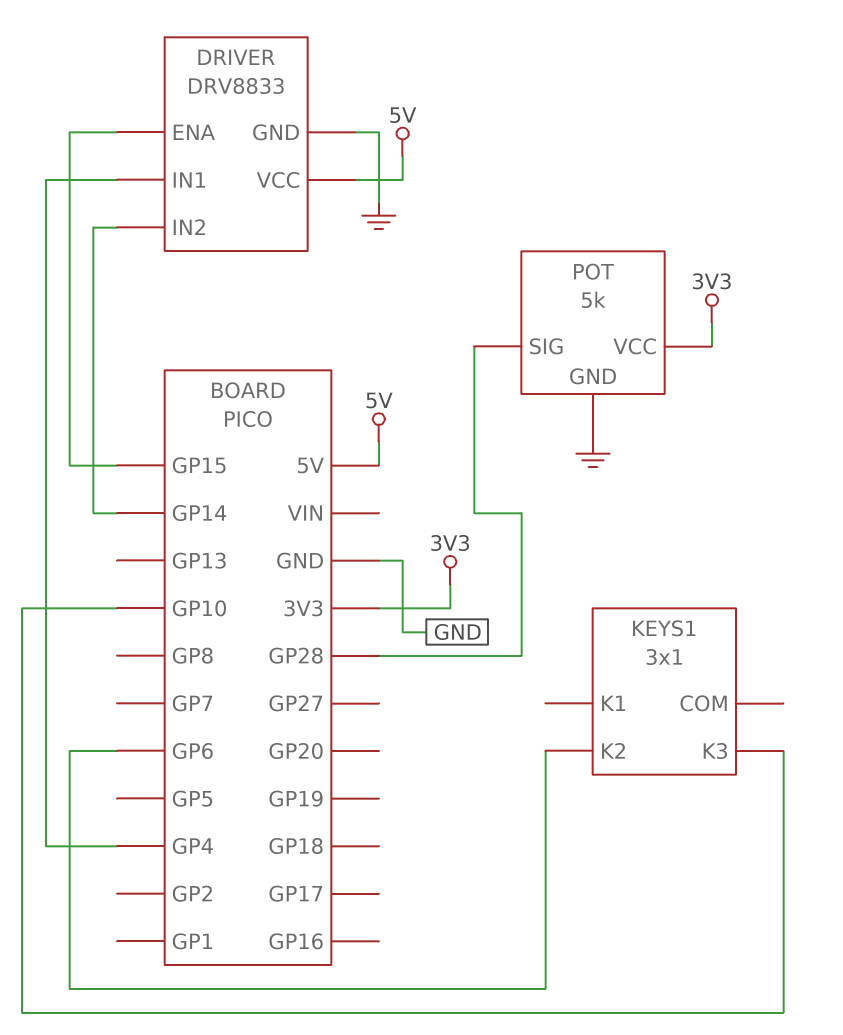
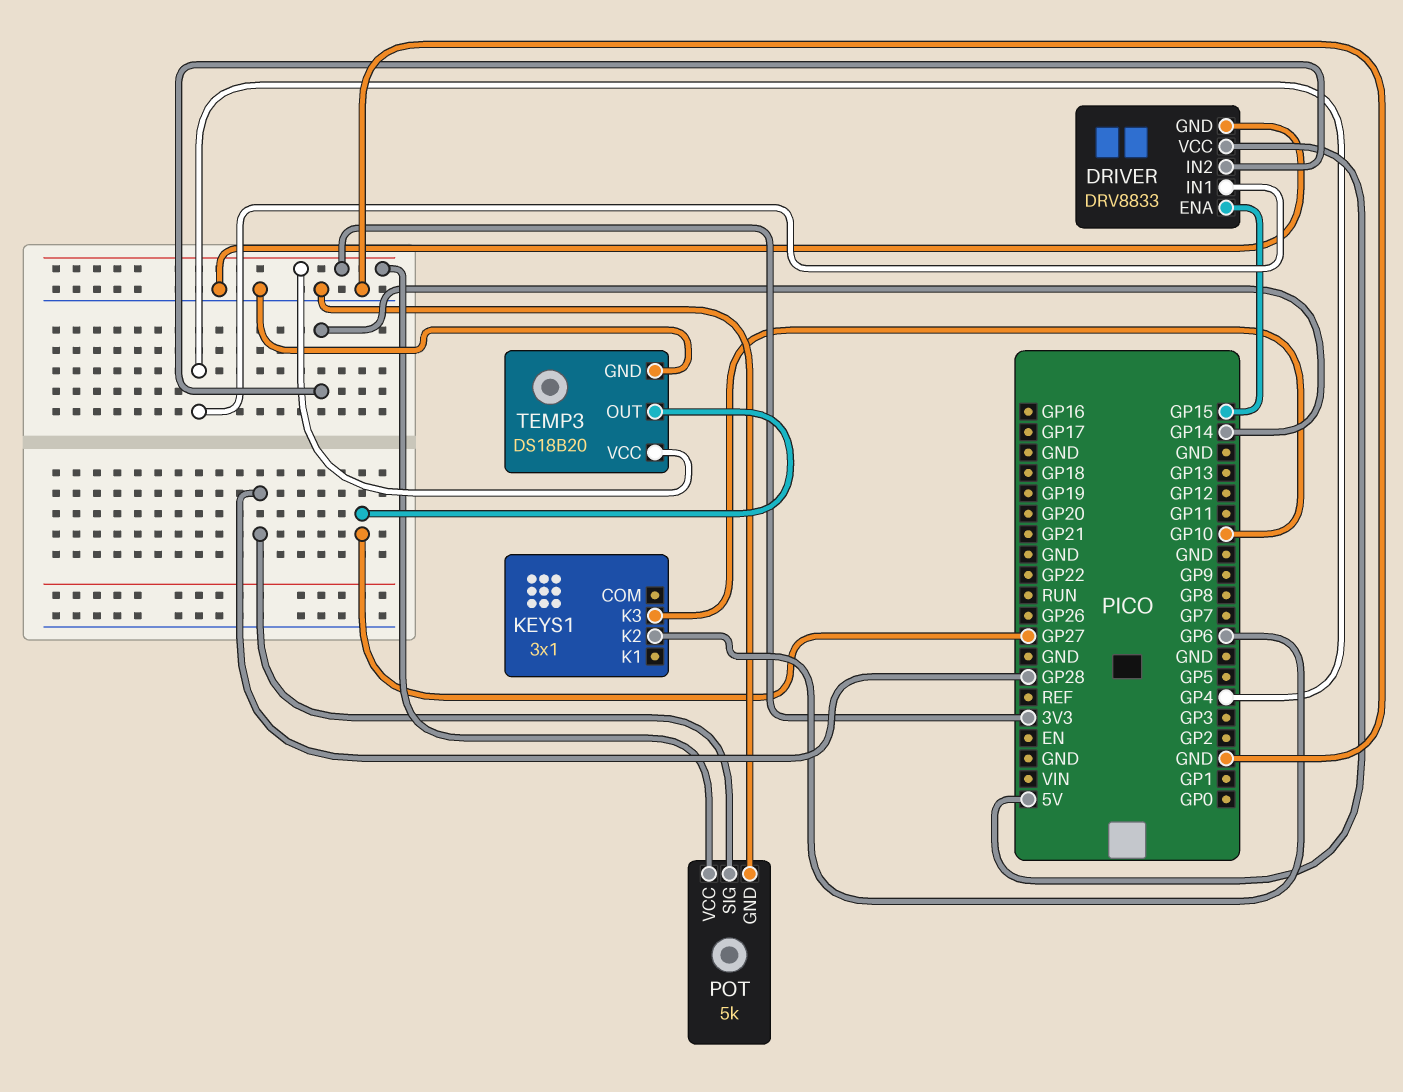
TEMP3: none -> DS18B20
TEMP3 pin GND: none -> GND
TEMP3 pin OUT: none -> GP27
TEMP3 pin VCC: none -> 3V3

